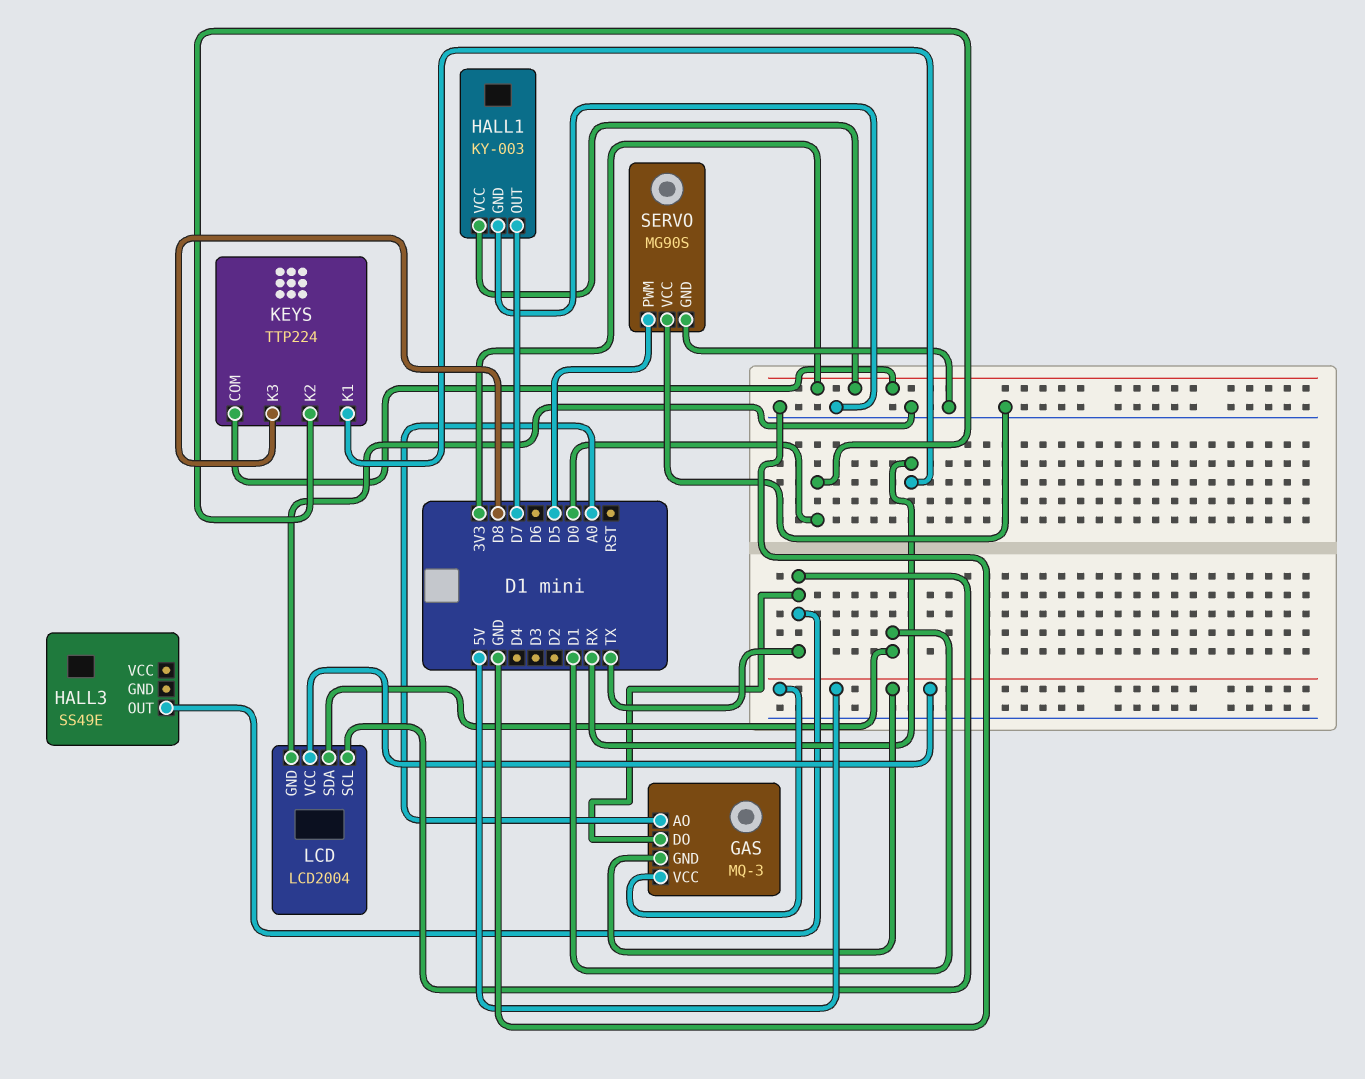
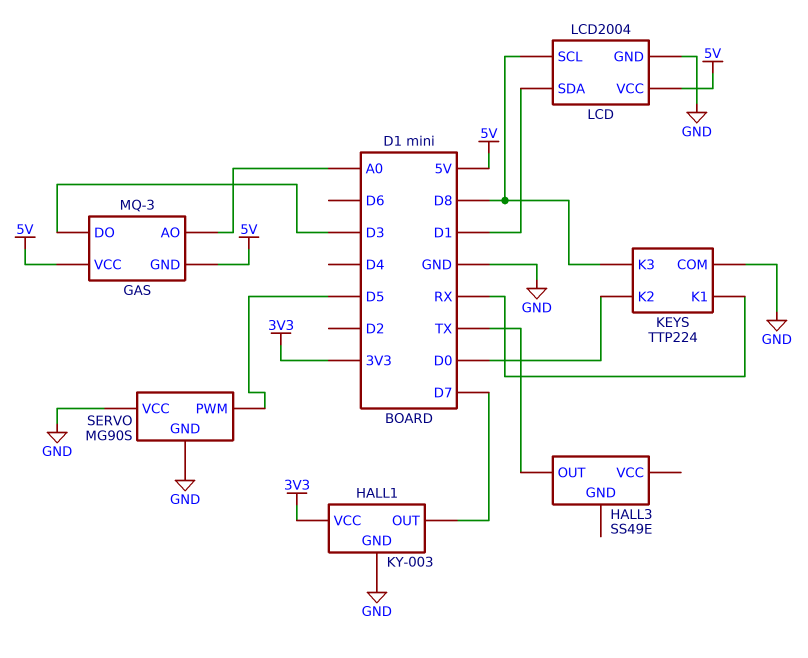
GAS pin DO: TX -> D3
KEYS pin COM: 3V3 -> GND
LCD pin SCL: TX -> D8

